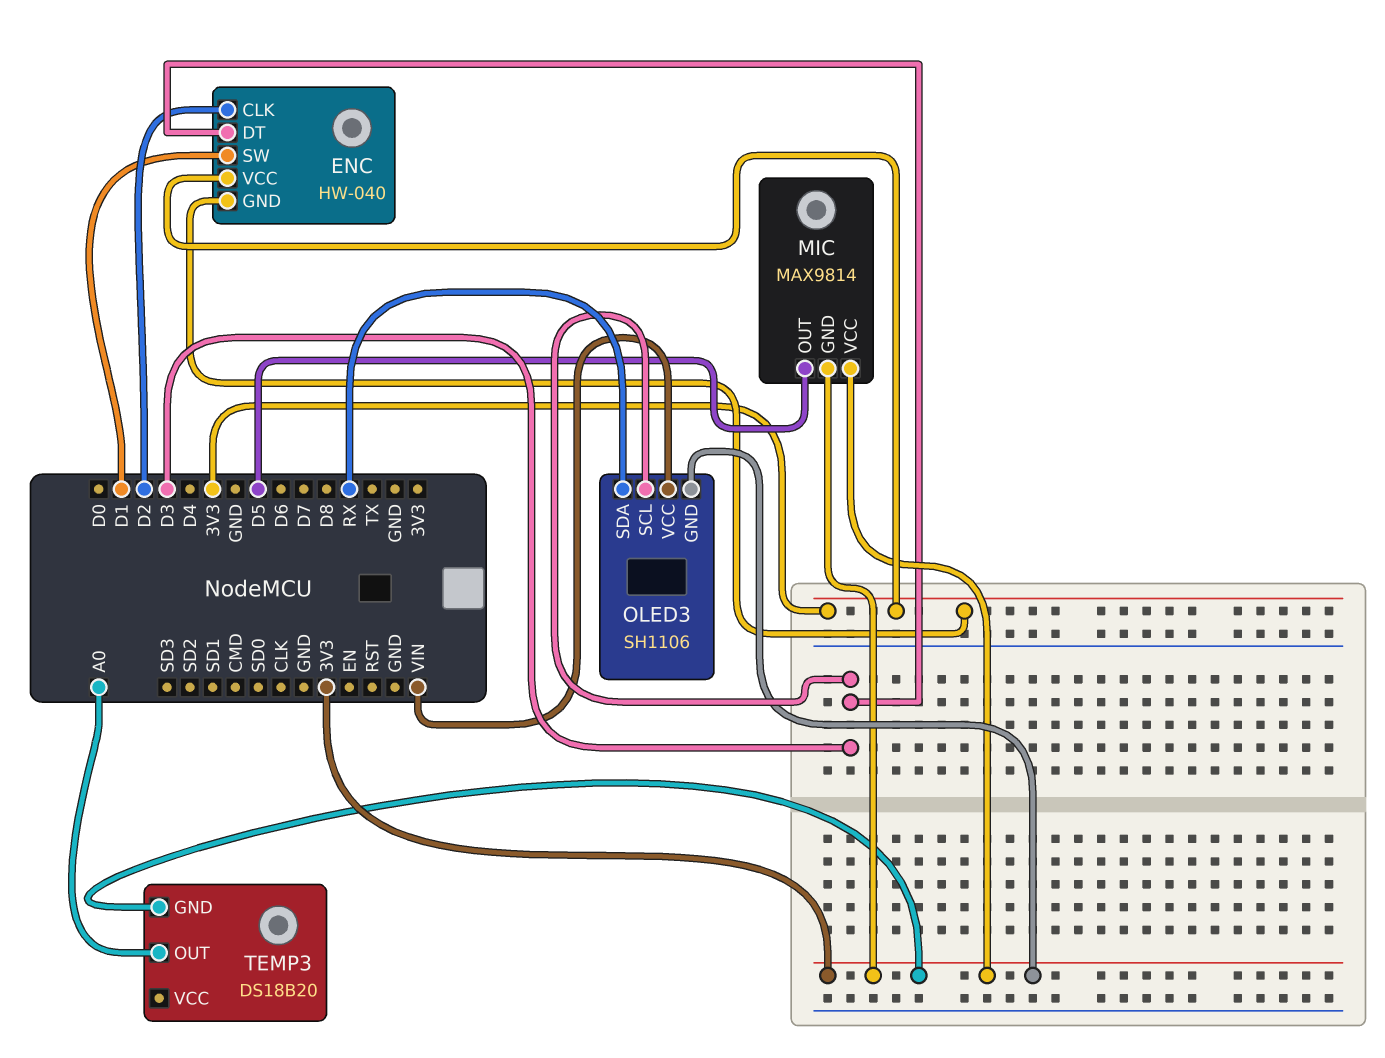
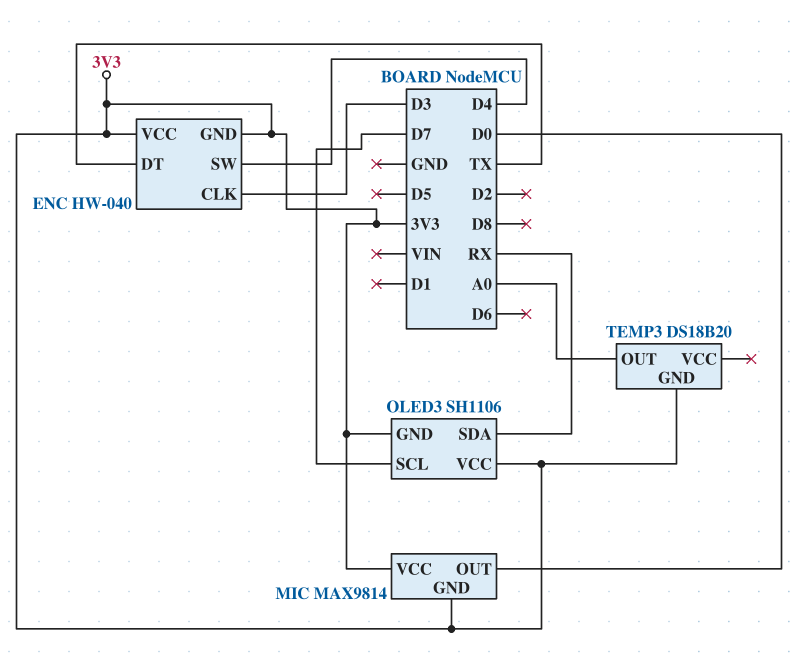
ENC pin CLK: D2 -> D3
ENC pin DT: D3 -> TX
ENC pin SW: D1 -> D4
MIC pin OUT: D5 -> D0
OLED3 pin SCL: D3 -> D7
OLED3 pin VCC: VIN -> 3V3

